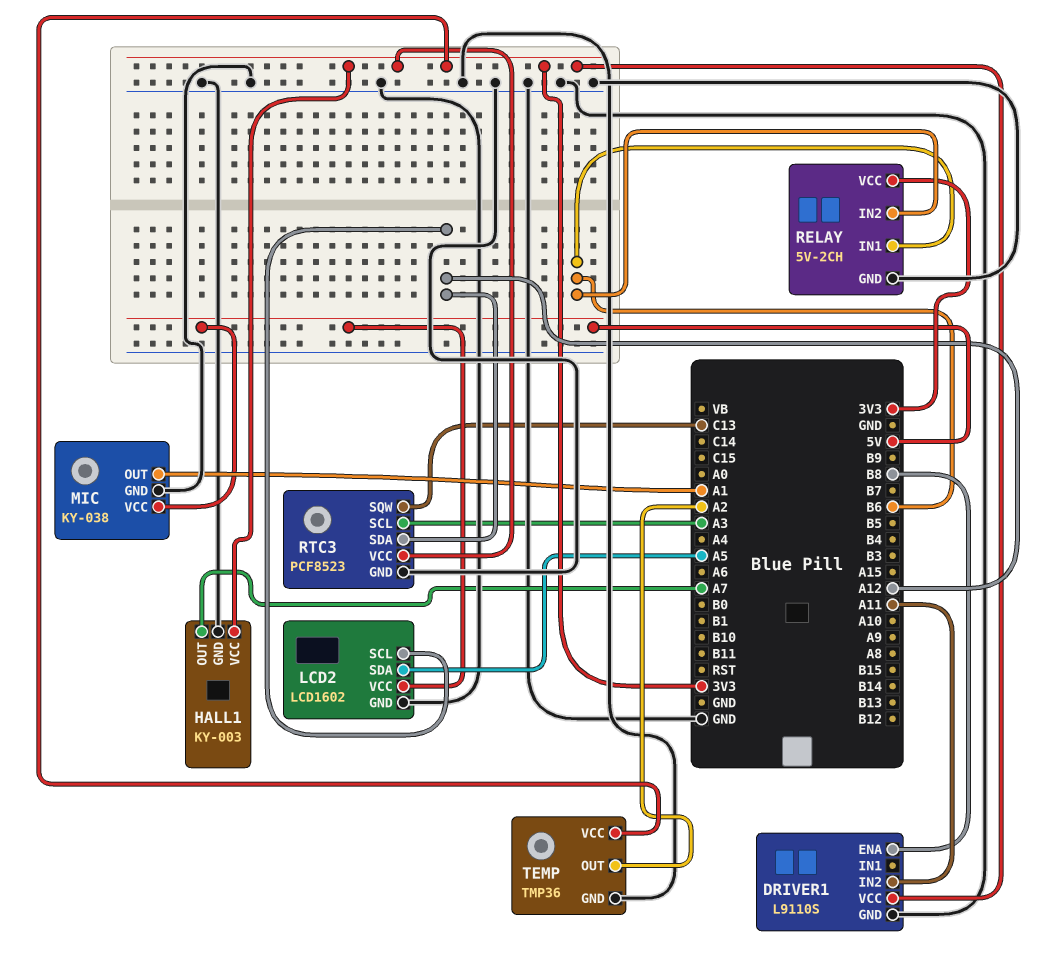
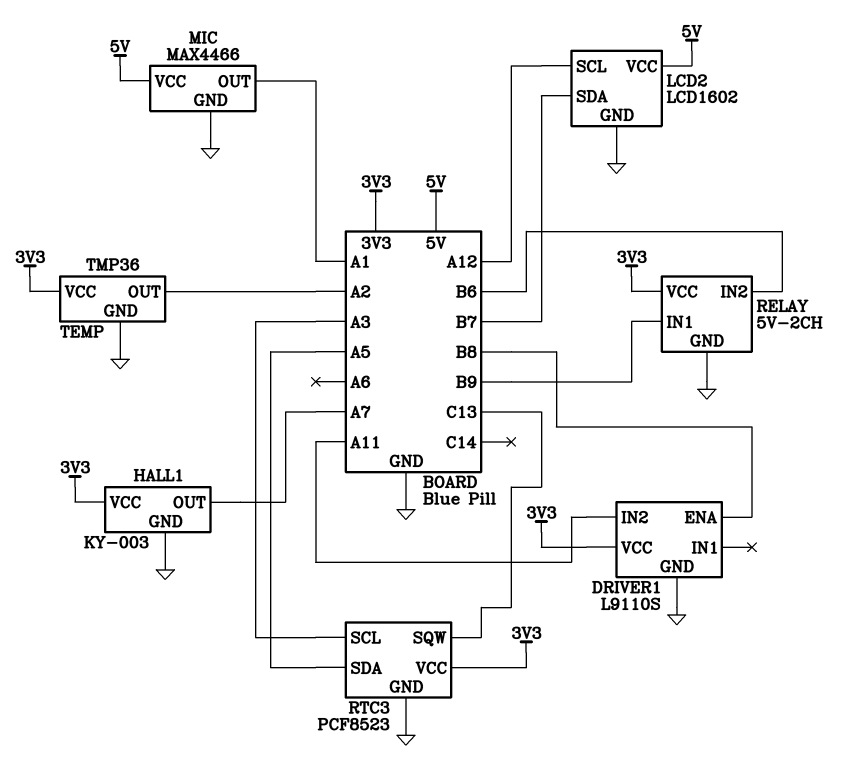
LCD2 pin SDA: A5 -> B7
MIC: KY-038 -> MAX4466
RELAY pin IN1: B6 -> B9
RTC3 pin SDA: A12 -> A5

